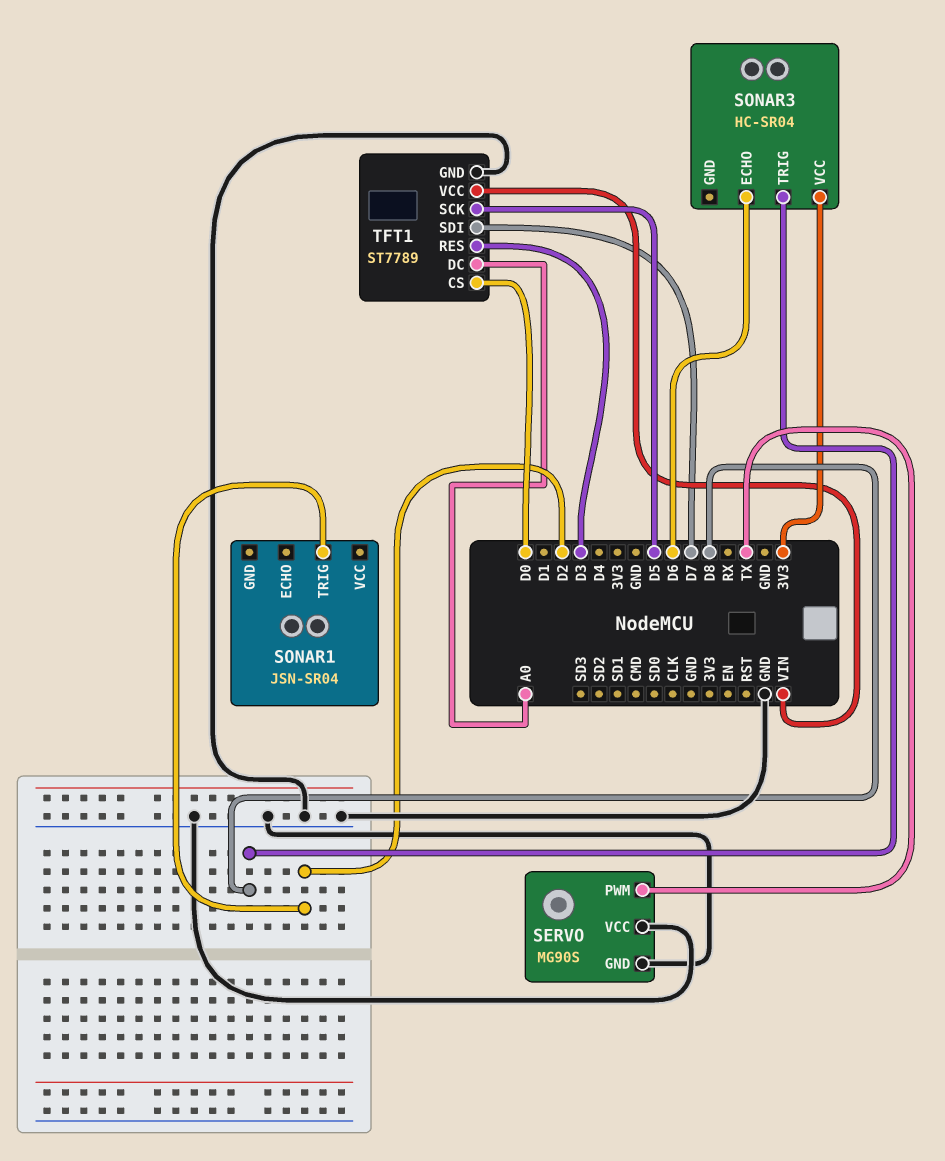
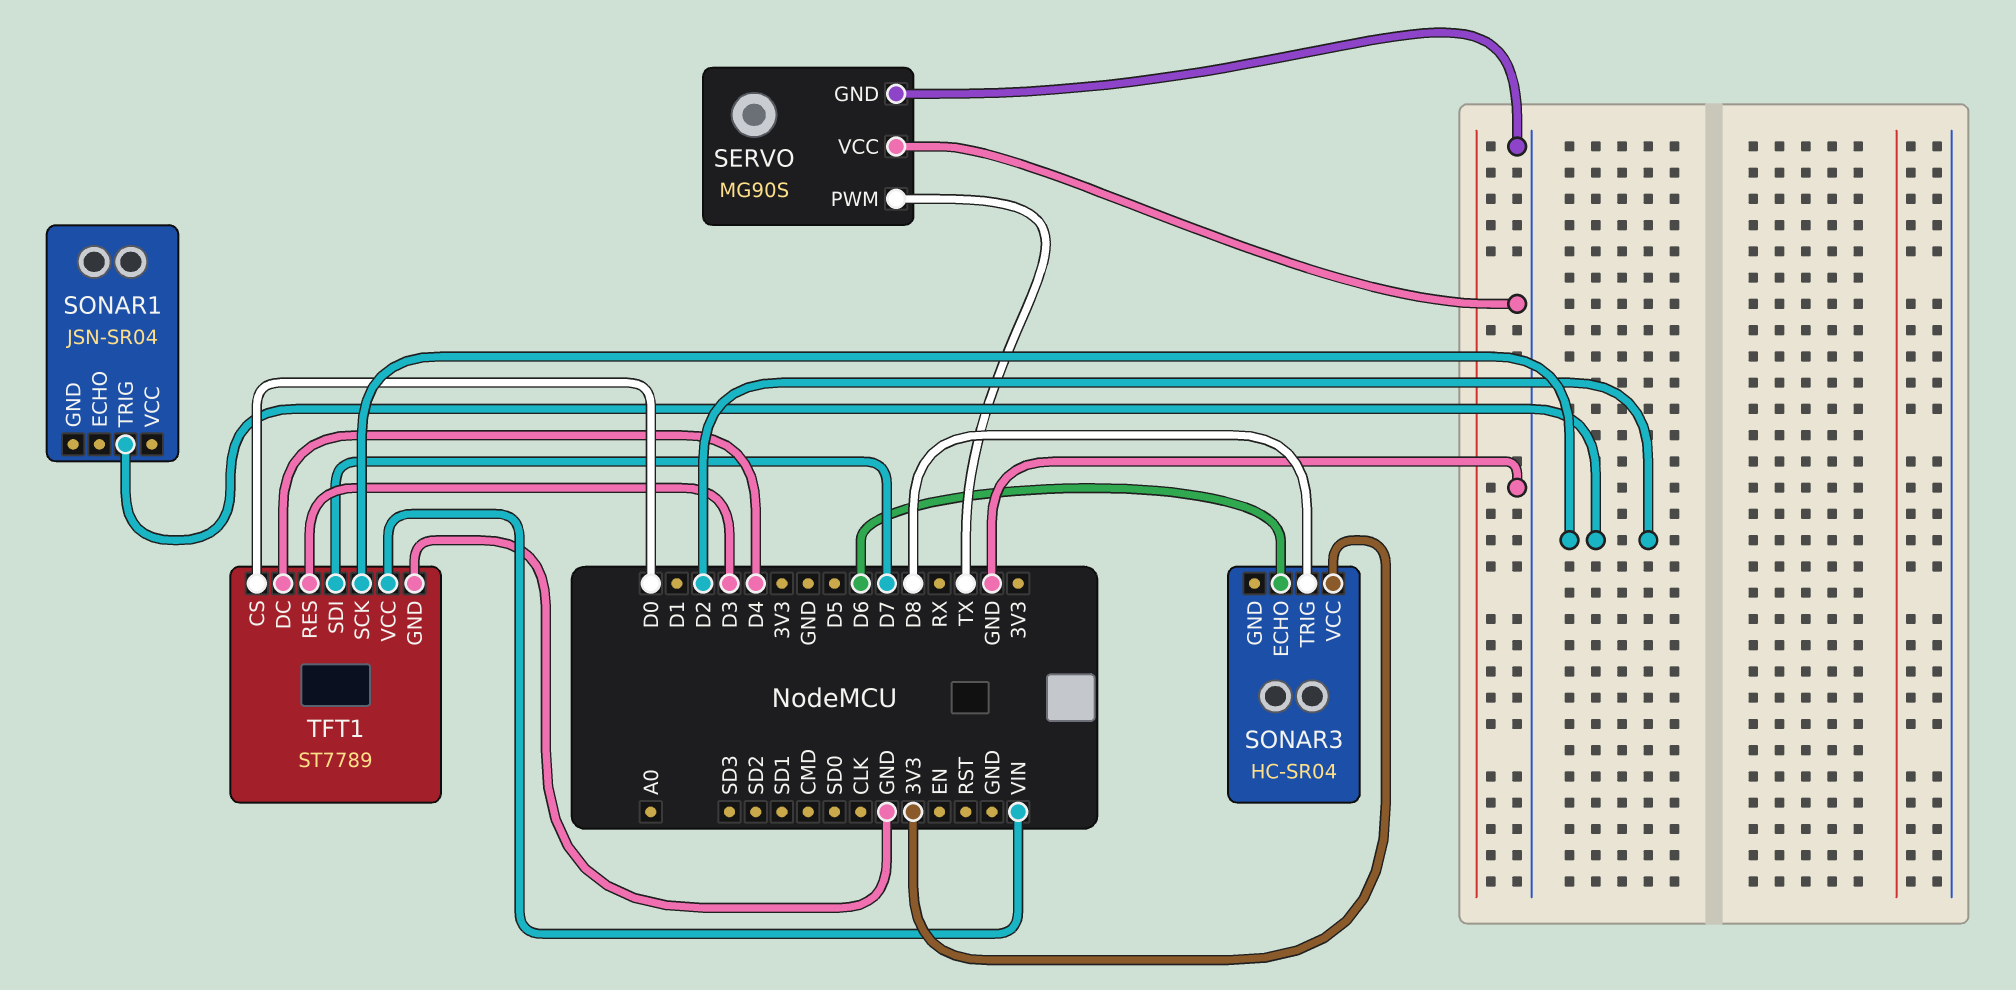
TFT1 pin DC: A0 -> D4
TFT1 pin SCK: D5 -> D2

